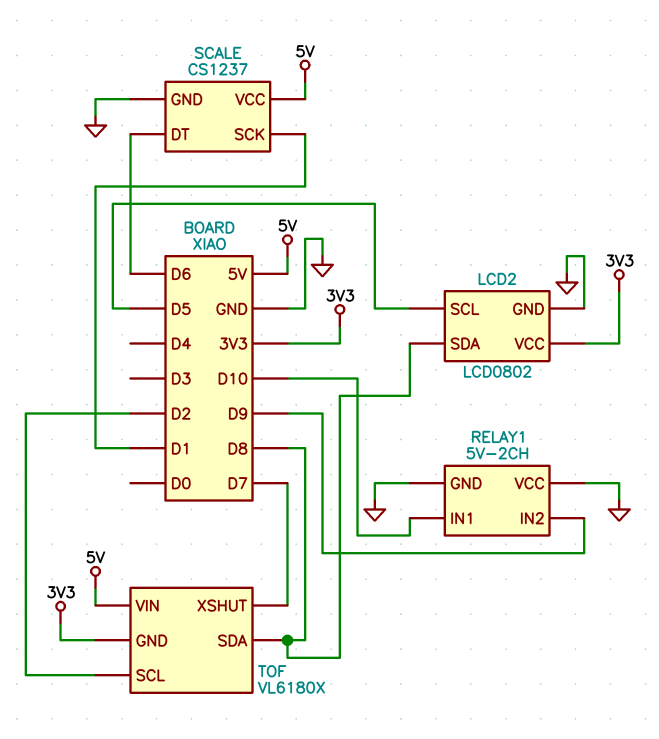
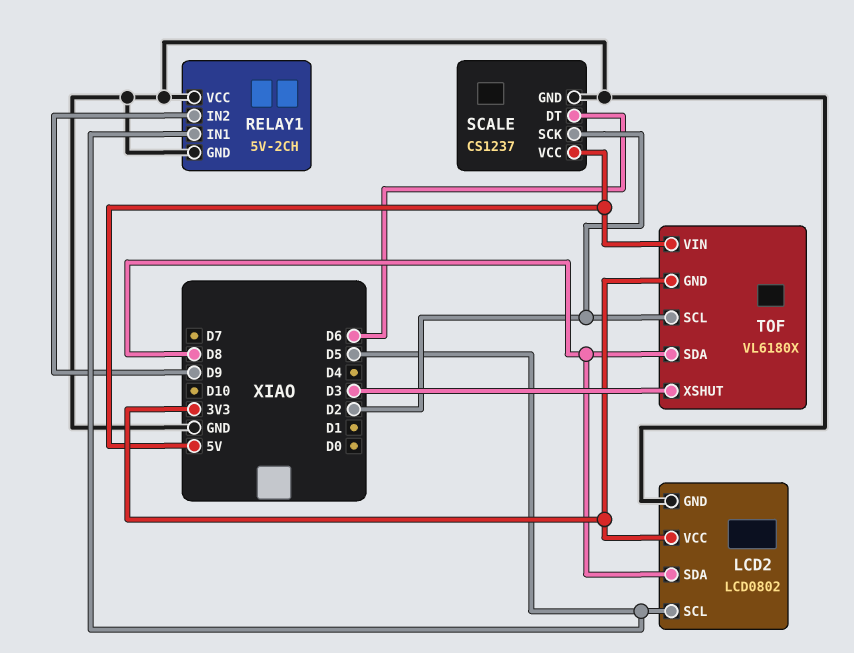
RELAY1 pin IN1: D10 -> D5
SCALE pin SCK: D1 -> D2
TOF pin XSHUT: D7 -> D3

